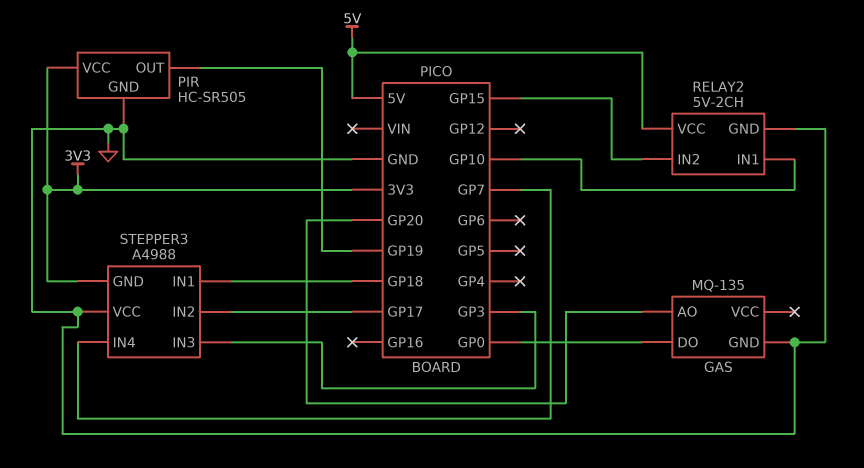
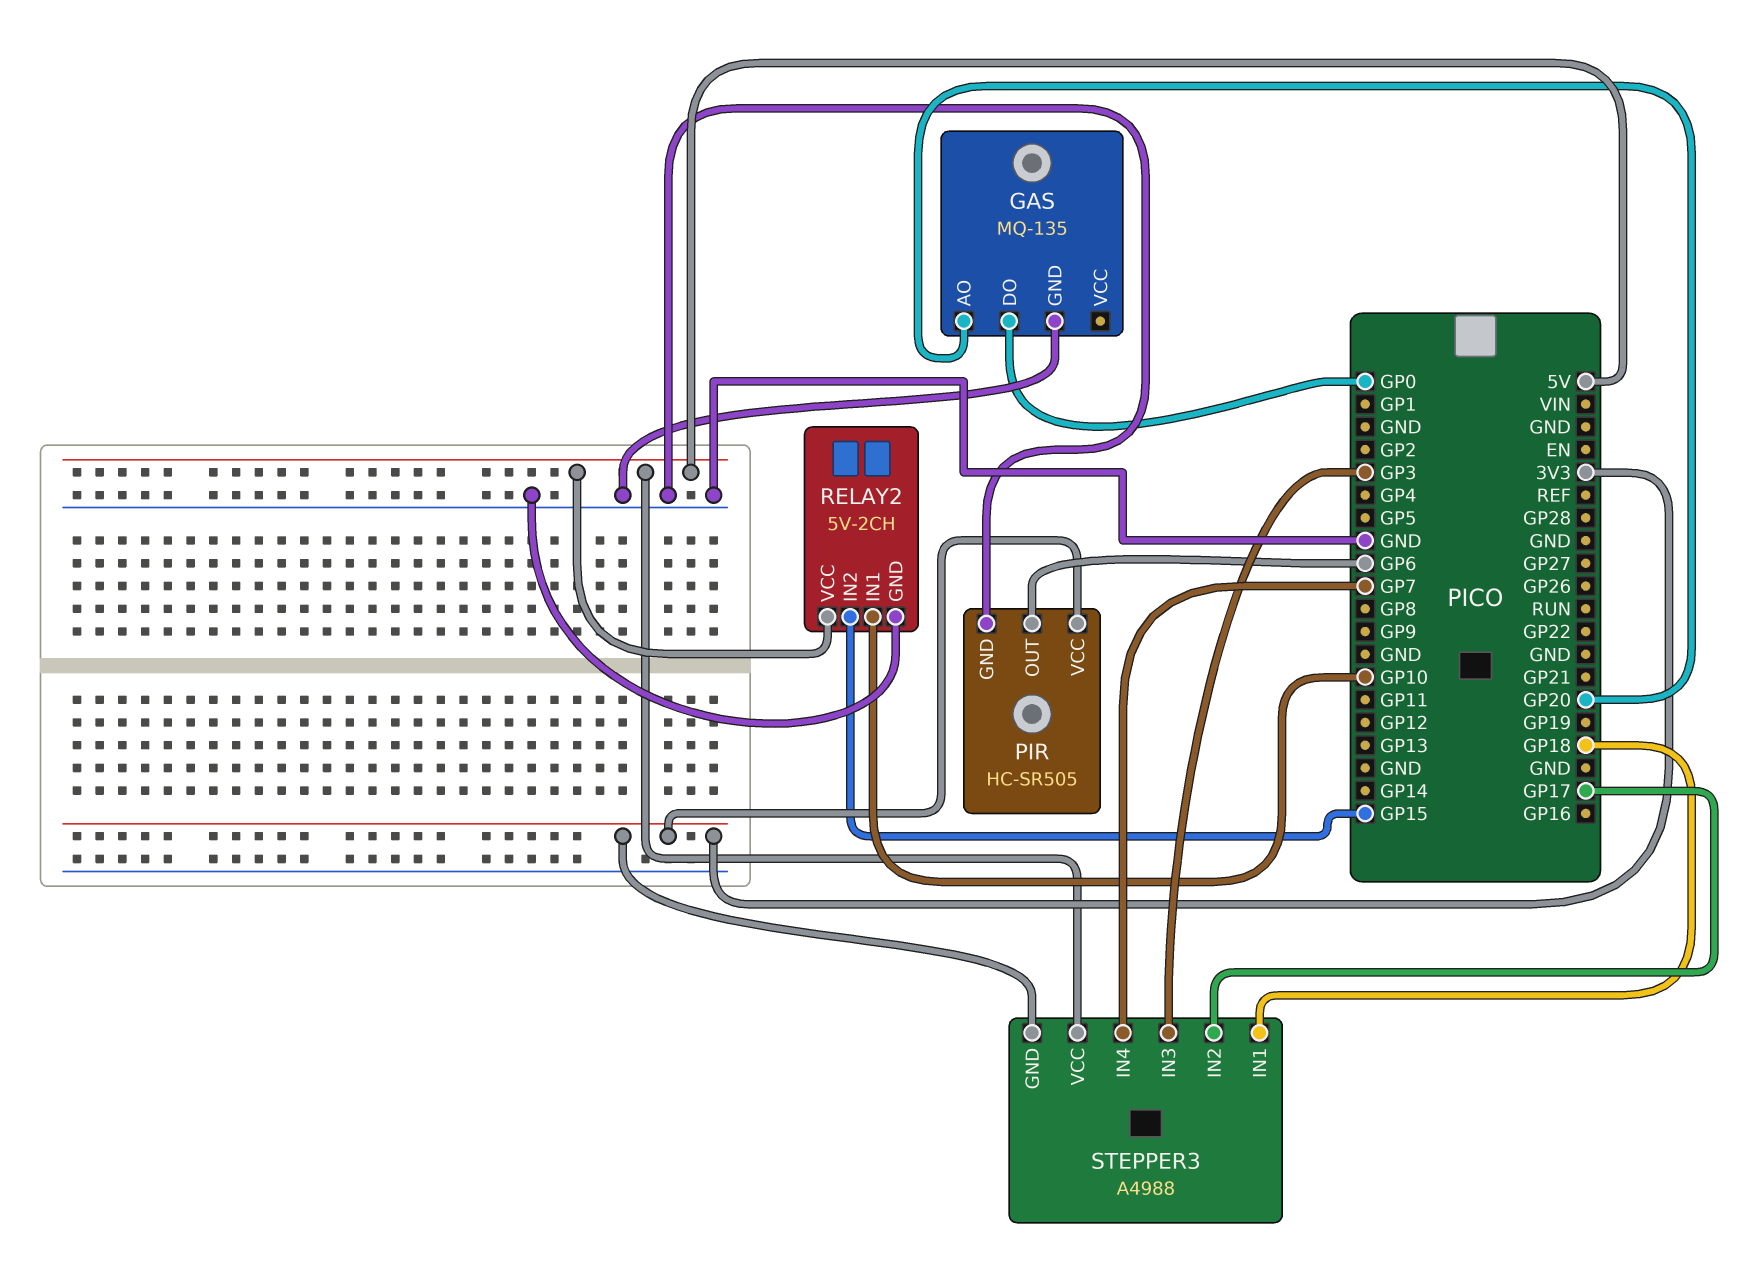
PIR pin OUT: GP19 -> GP6
STEPPER3 pin VCC: GND -> 5V

